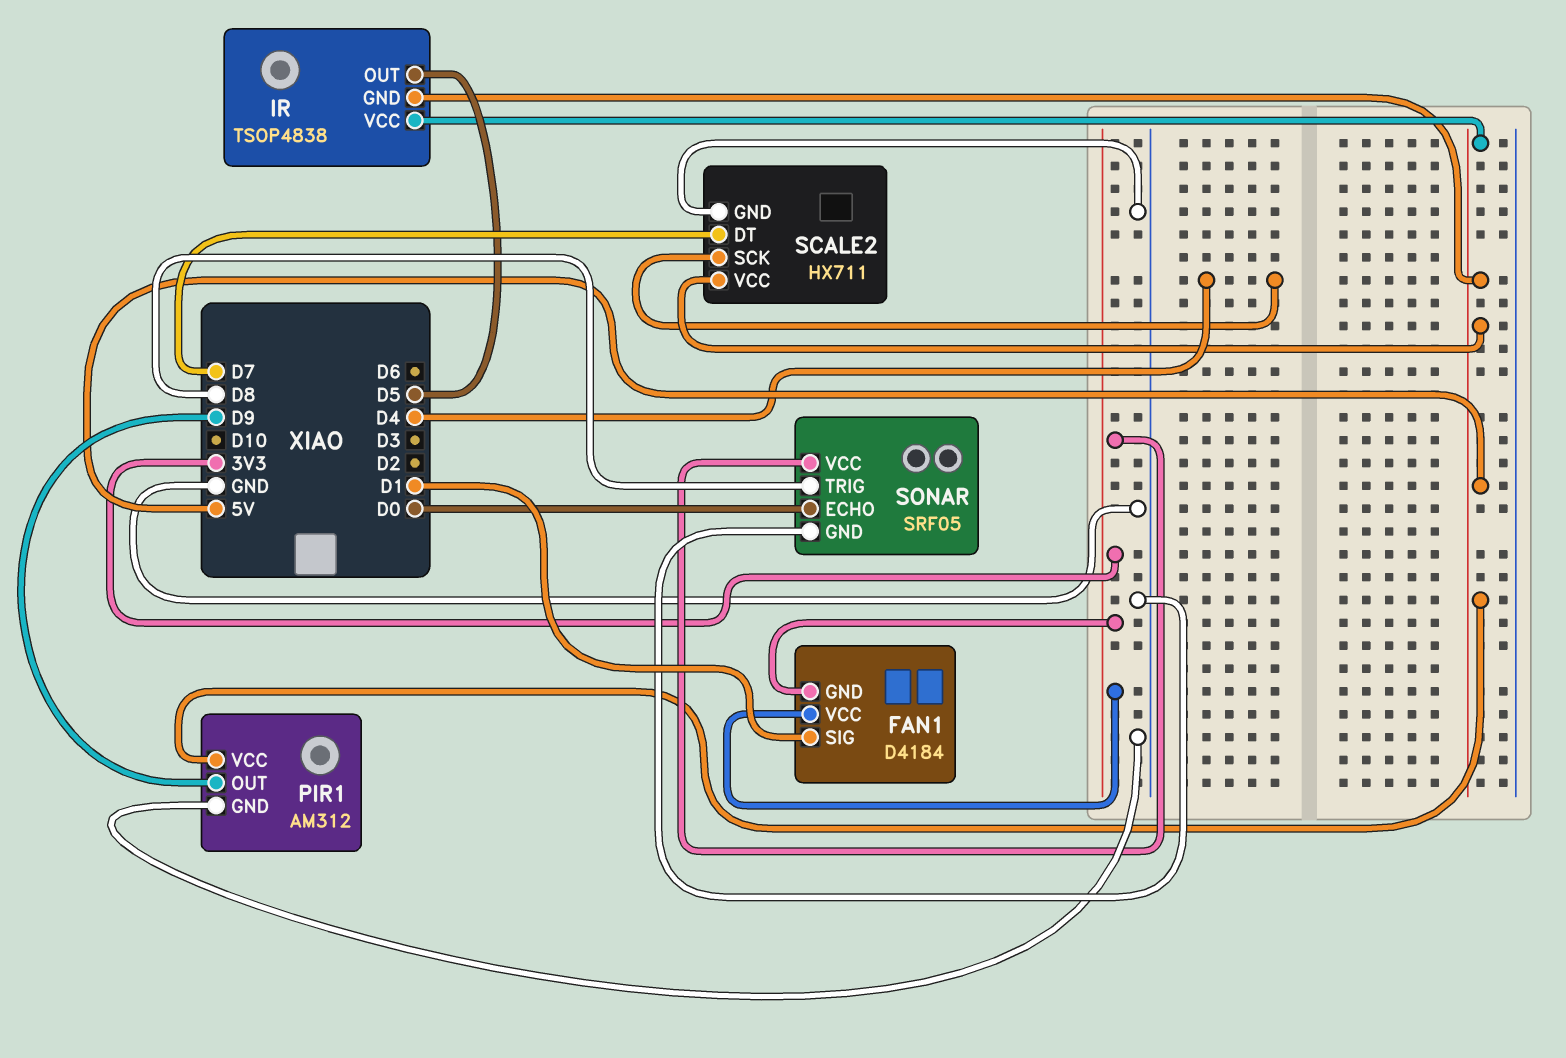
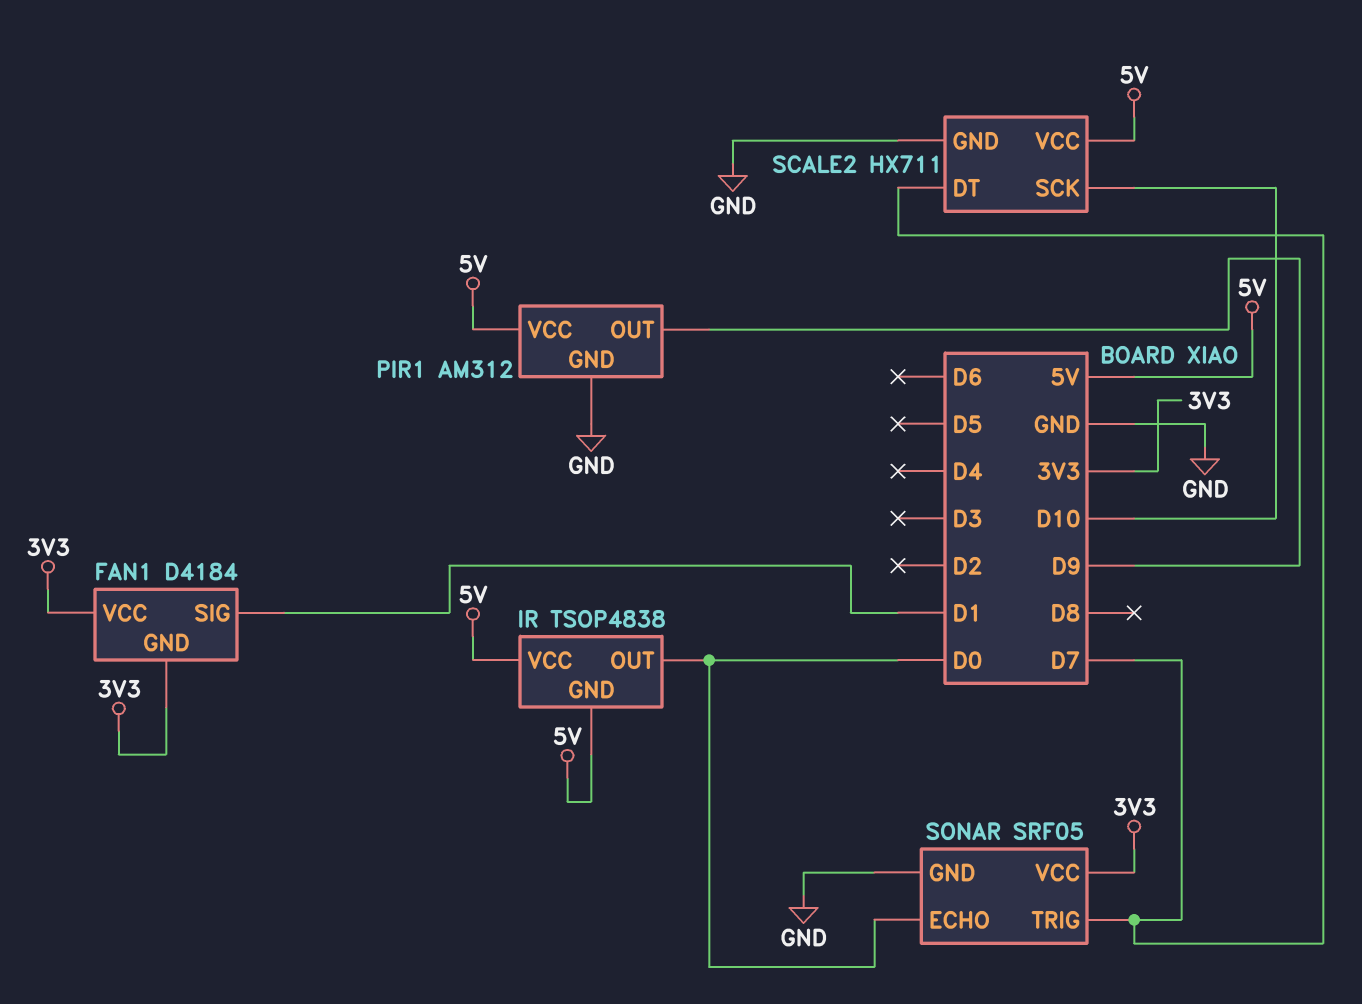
IR pin OUT: D5 -> D0
SCALE2 pin SCK: D4 -> D10
SONAR pin TRIG: D8 -> D7

